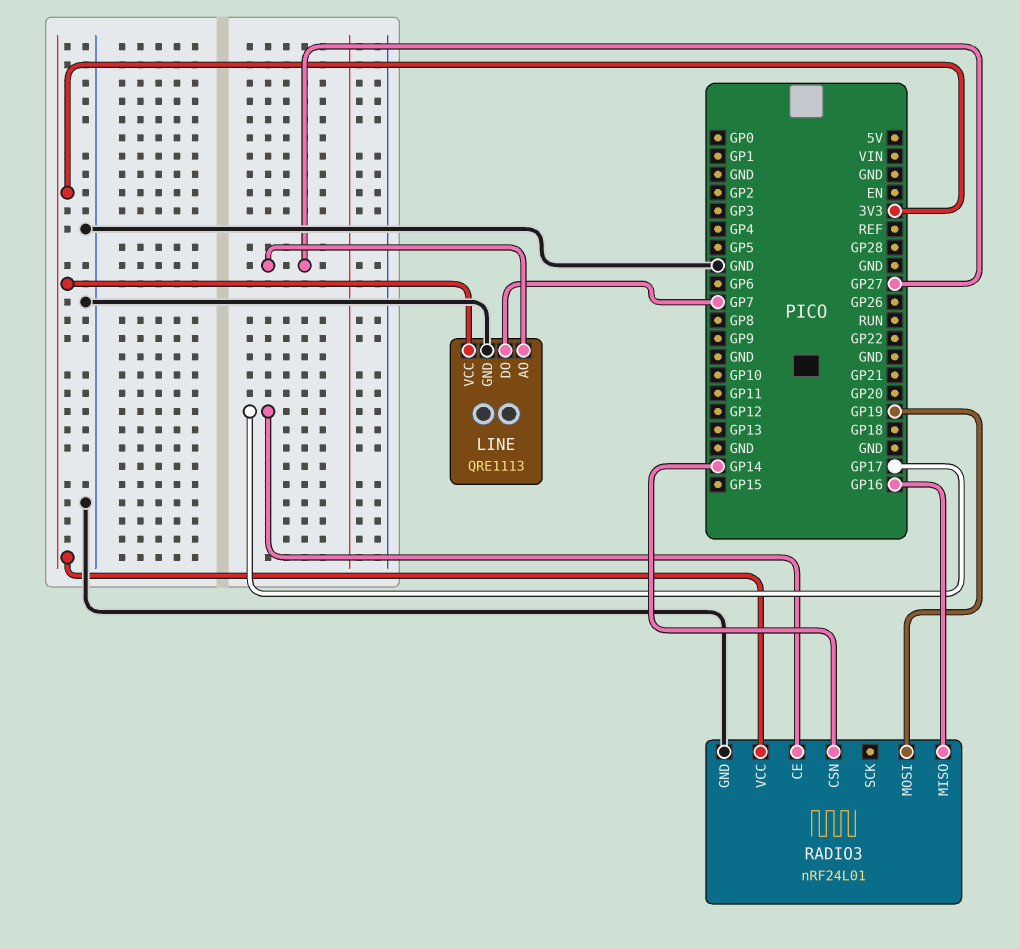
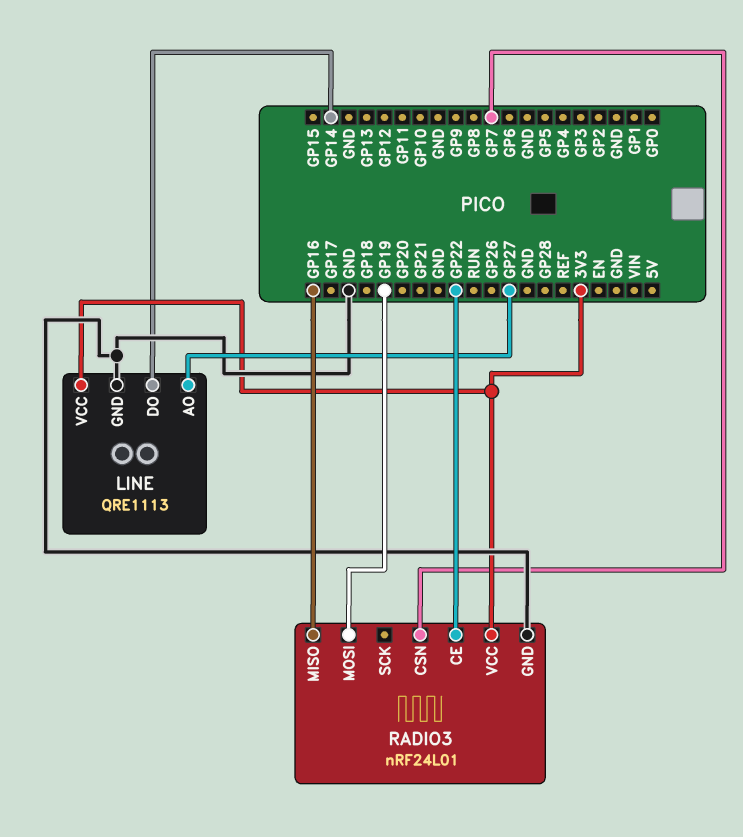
LINE pin DO: GP7 -> GP14
RADIO3 pin CE: GP17 -> GP22
RADIO3 pin CSN: GP14 -> GP7

